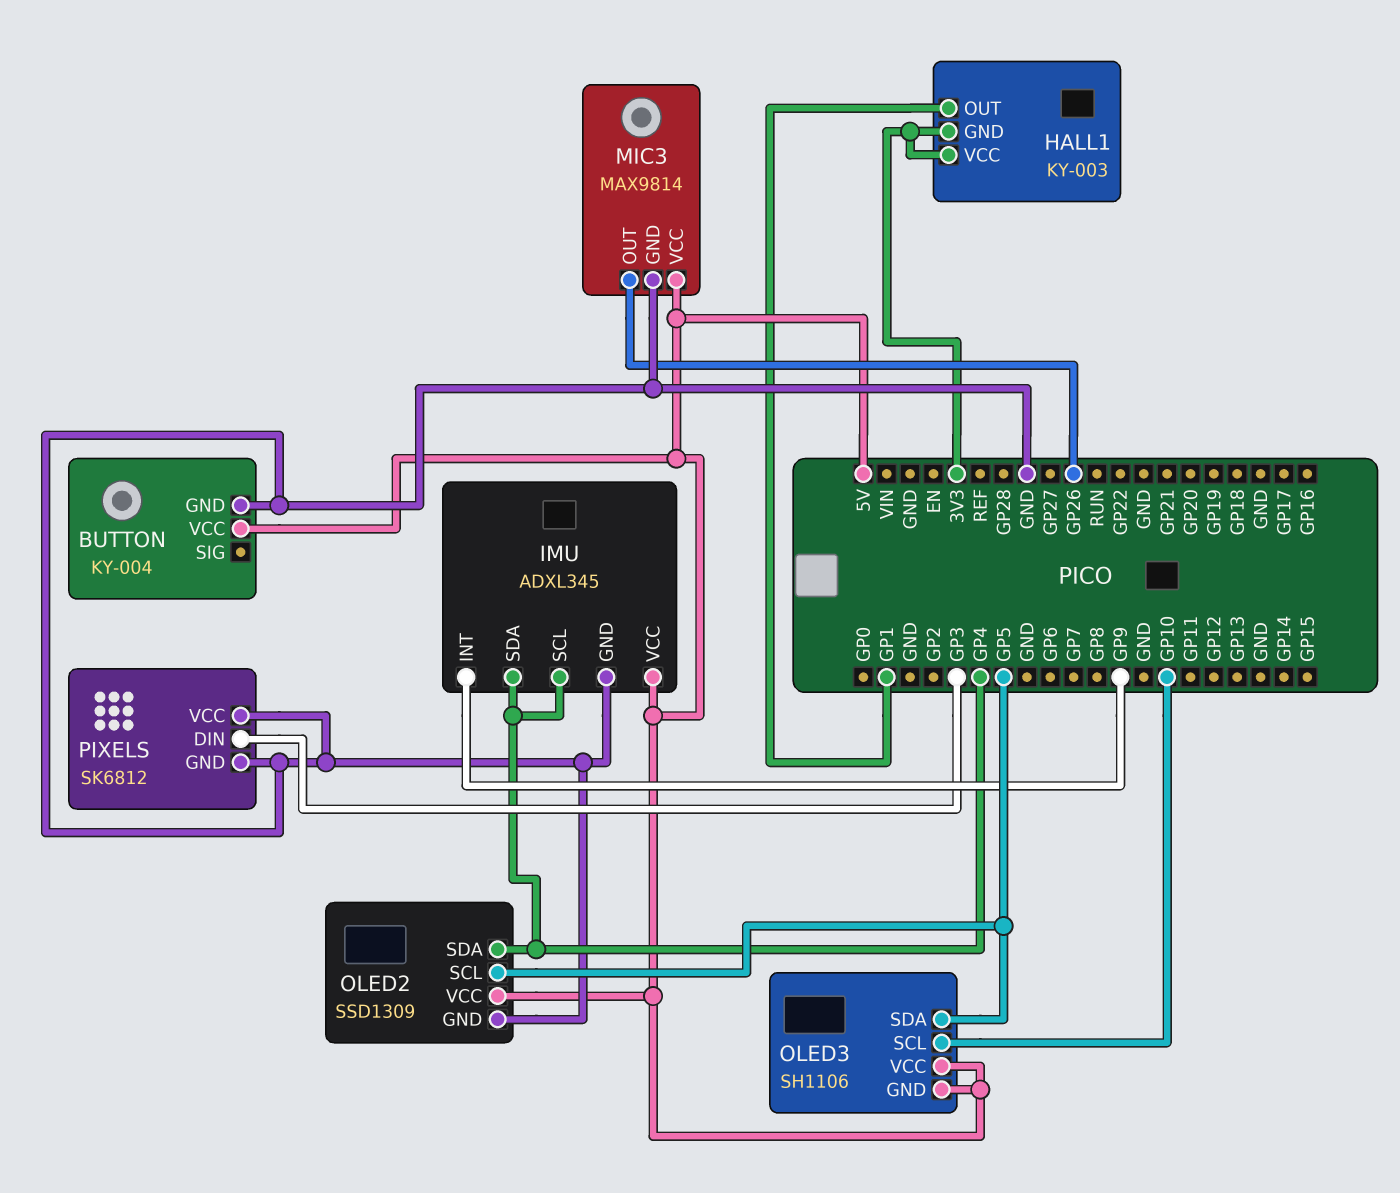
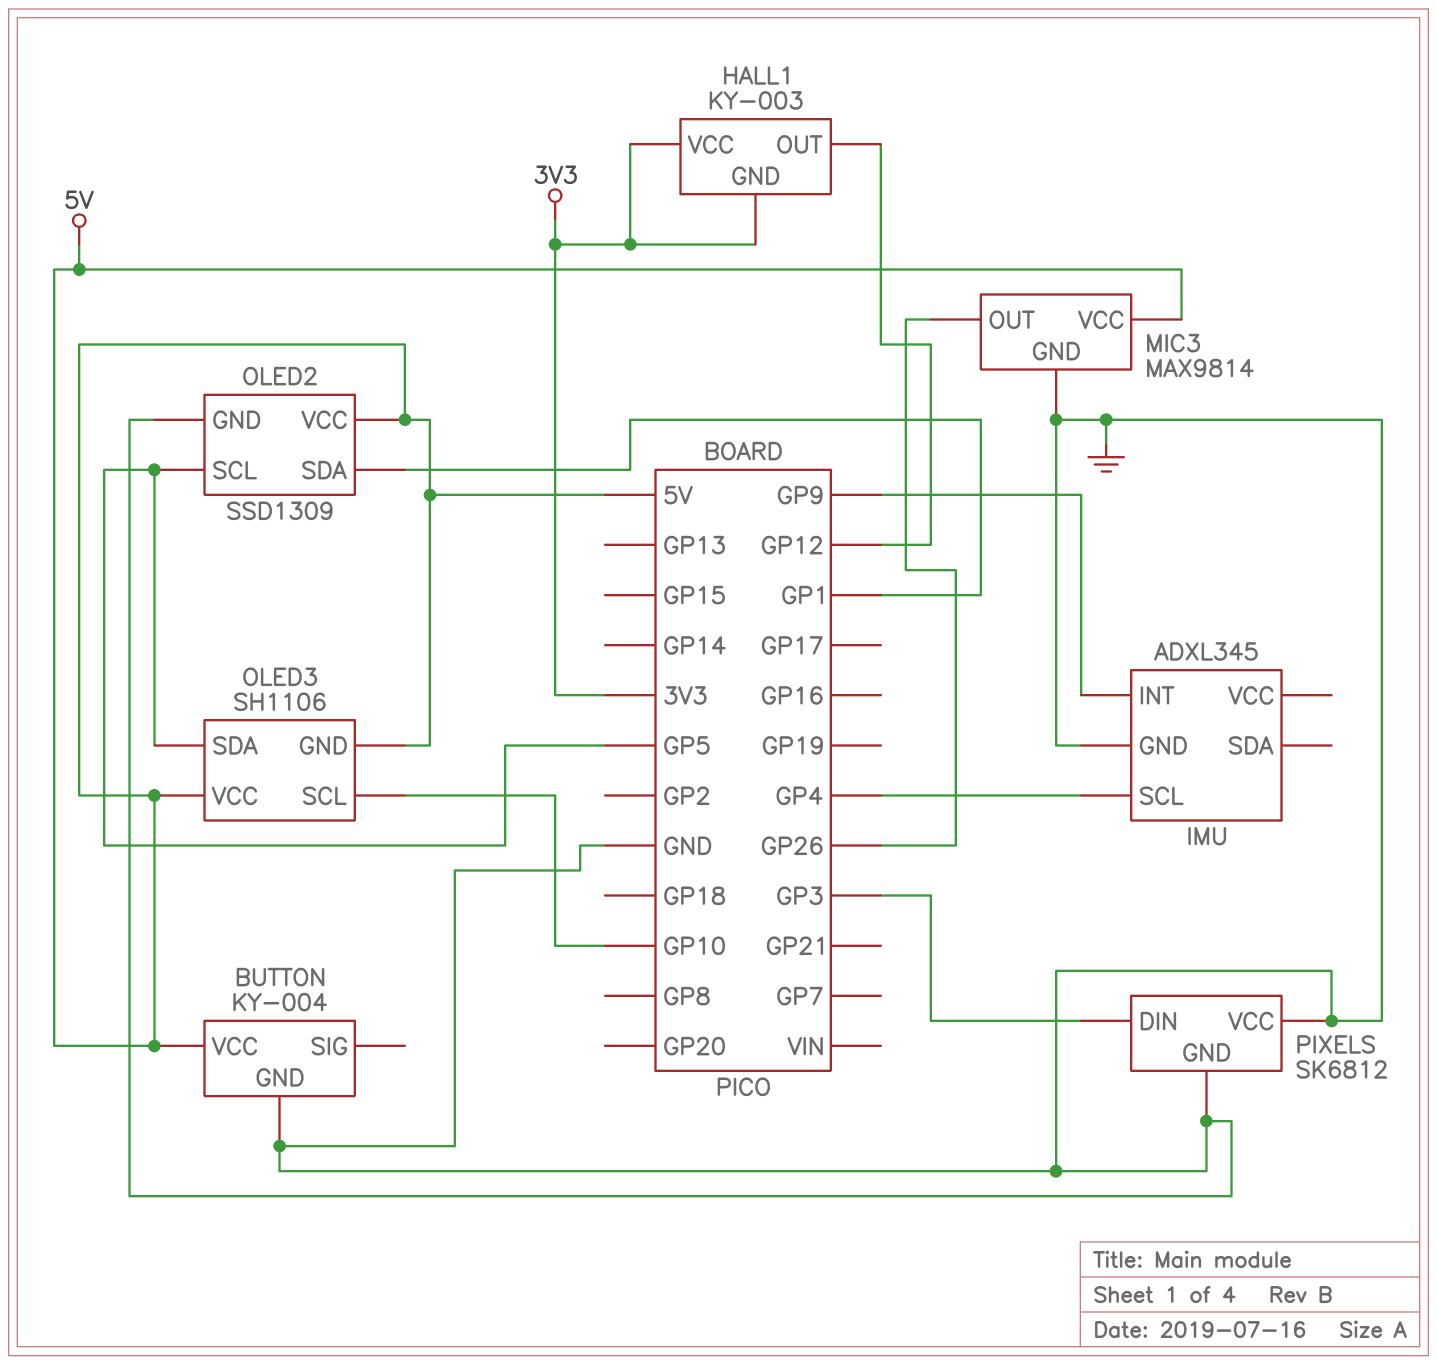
HALL1 pin OUT: GP1 -> GP12
IMU pin SDA: GP4 -> none
IMU pin VCC: 5V -> none
OLED2 pin SDA: GP4 -> GP1

